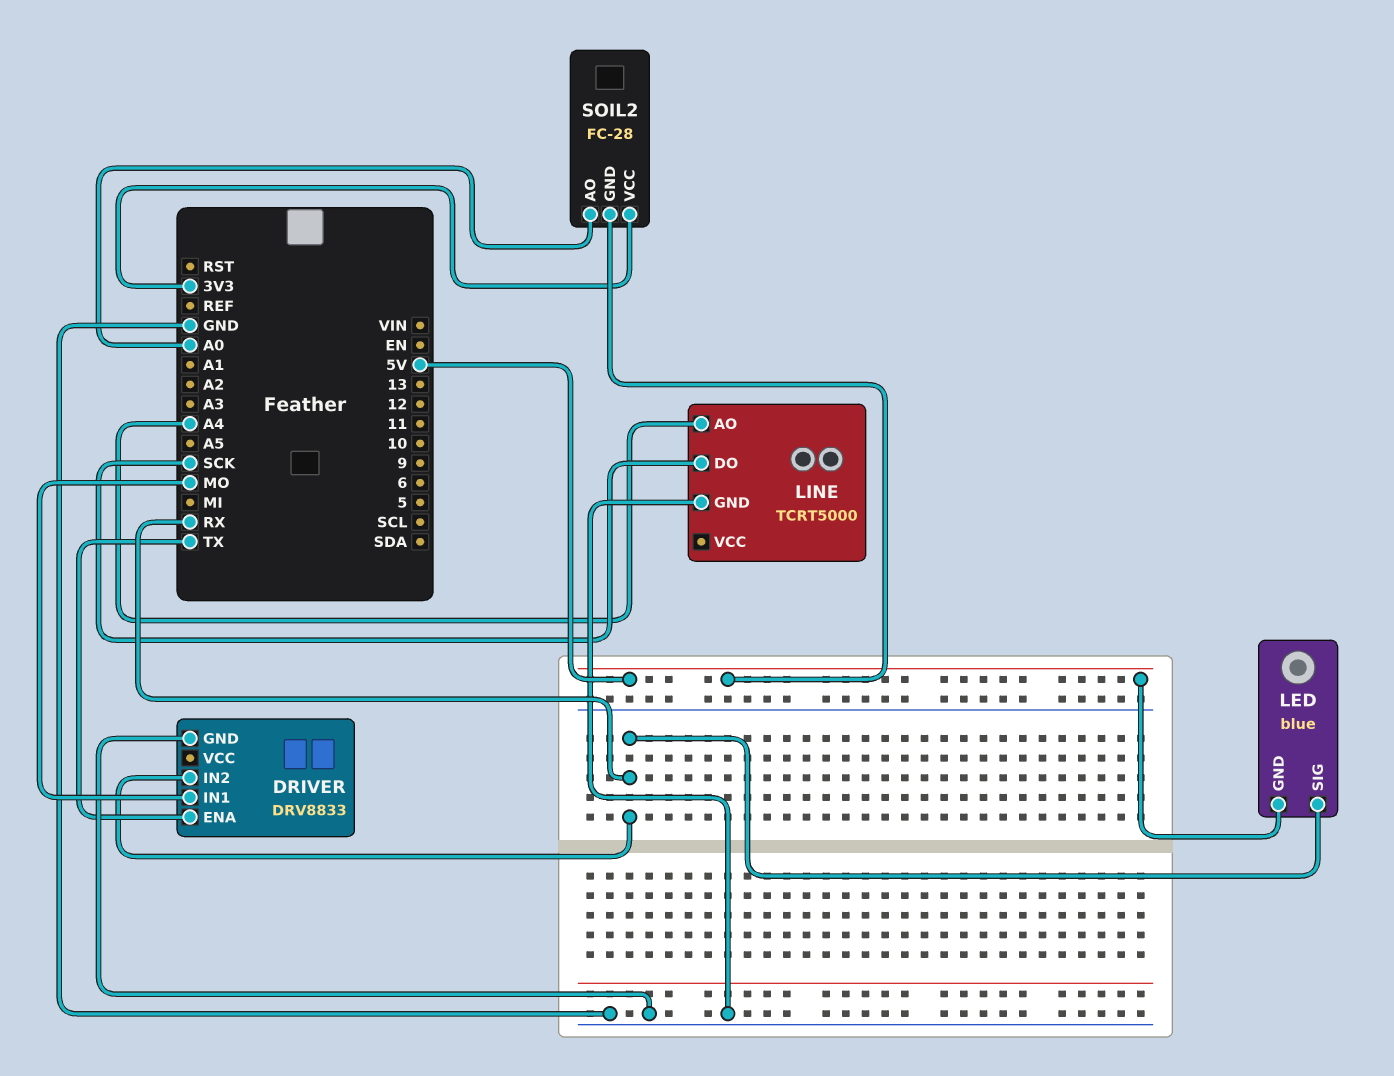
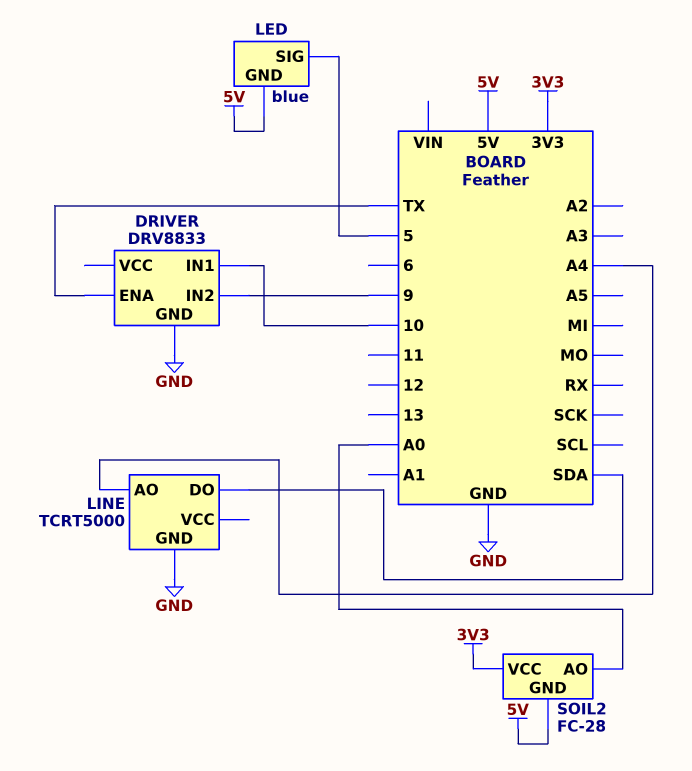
DRIVER pin IN1: MO -> 10
DRIVER pin IN2: RX -> 9
LED pin SIG: RX -> 5
LINE pin DO: SCK -> SDA

